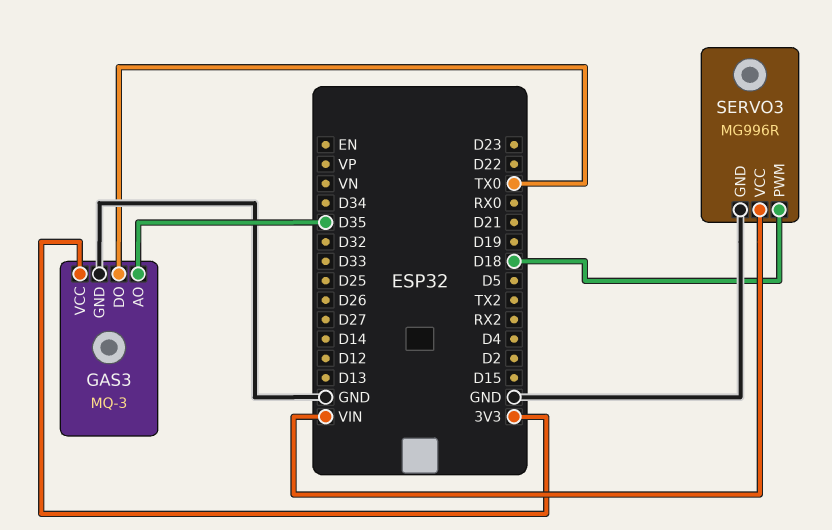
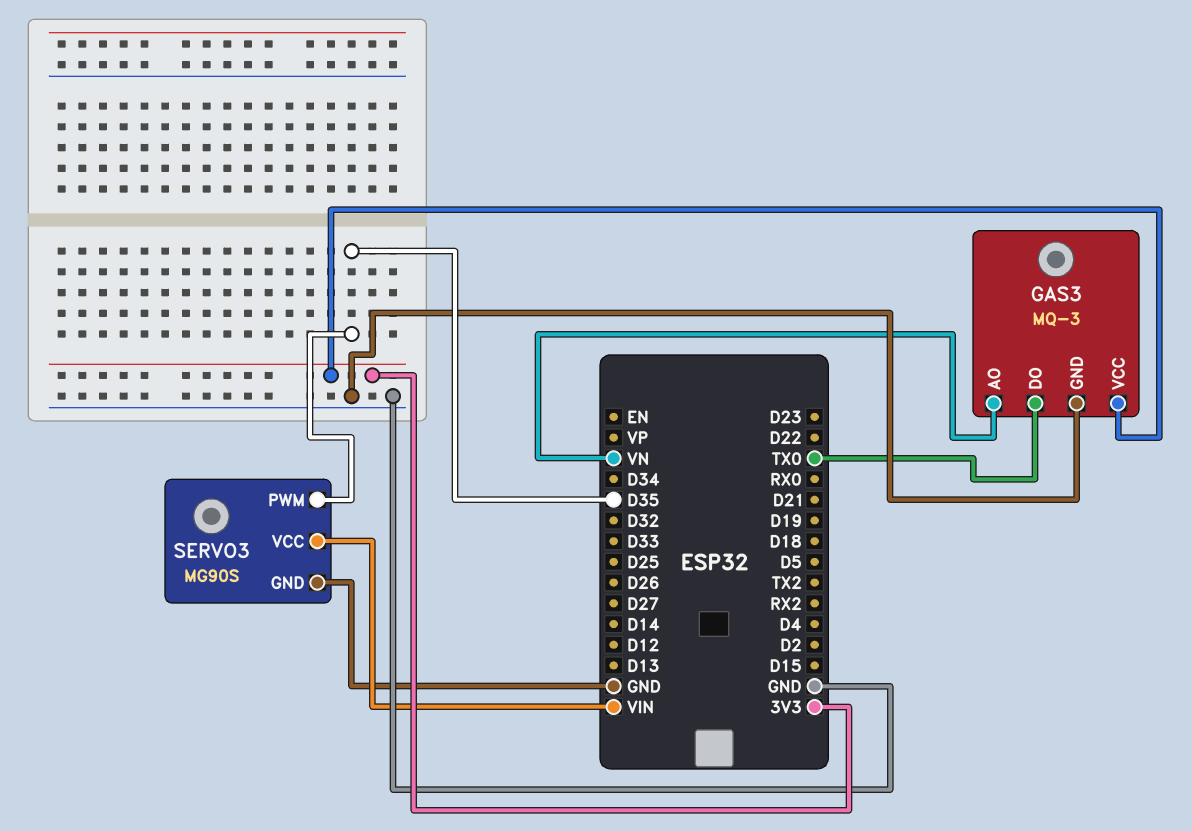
GAS3 pin AO: D35 -> VN
SERVO3: MG996R -> MG90S
SERVO3 pin PWM: D18 -> D35

